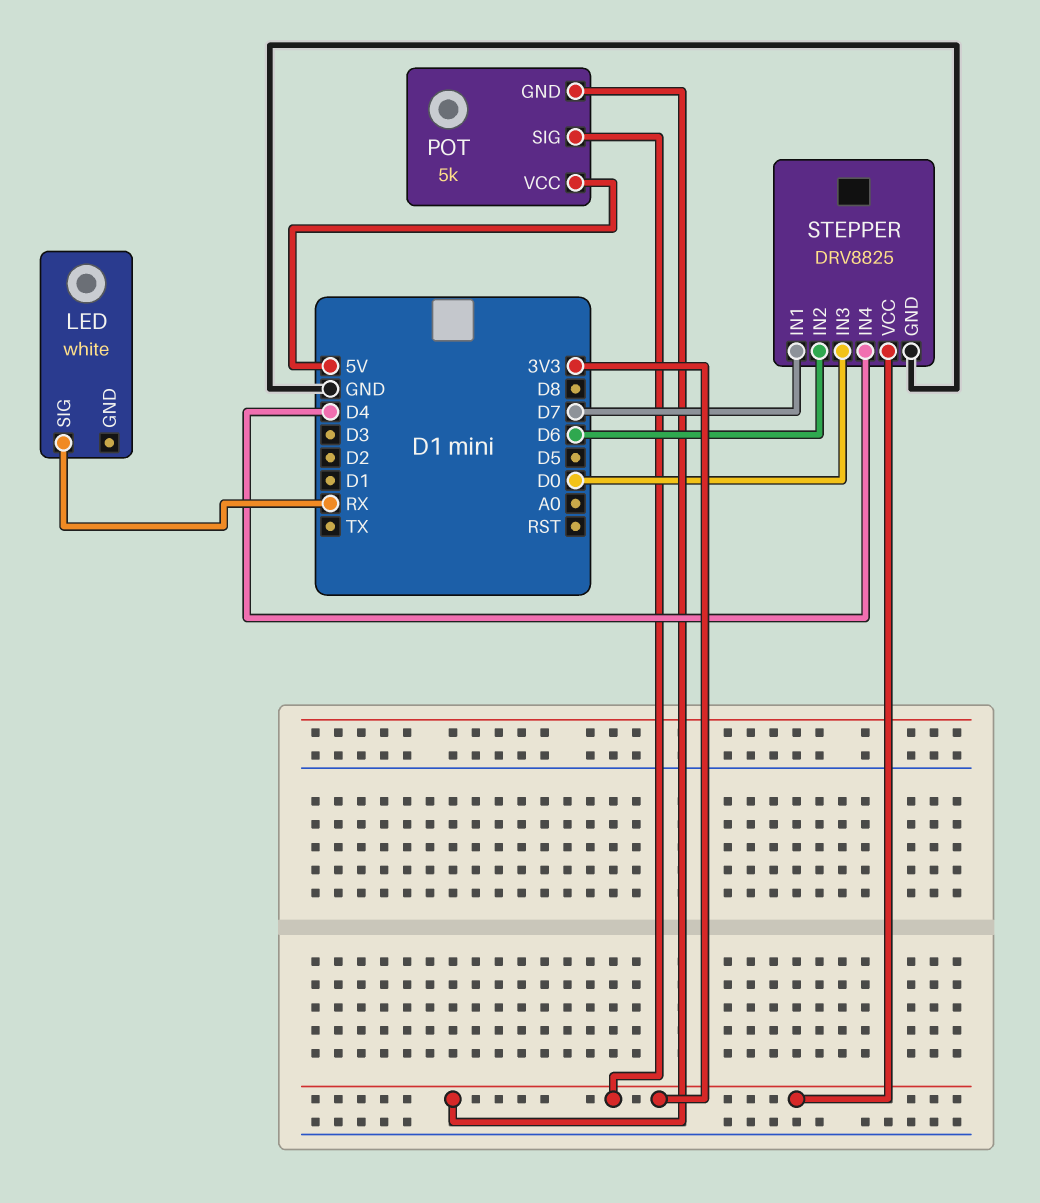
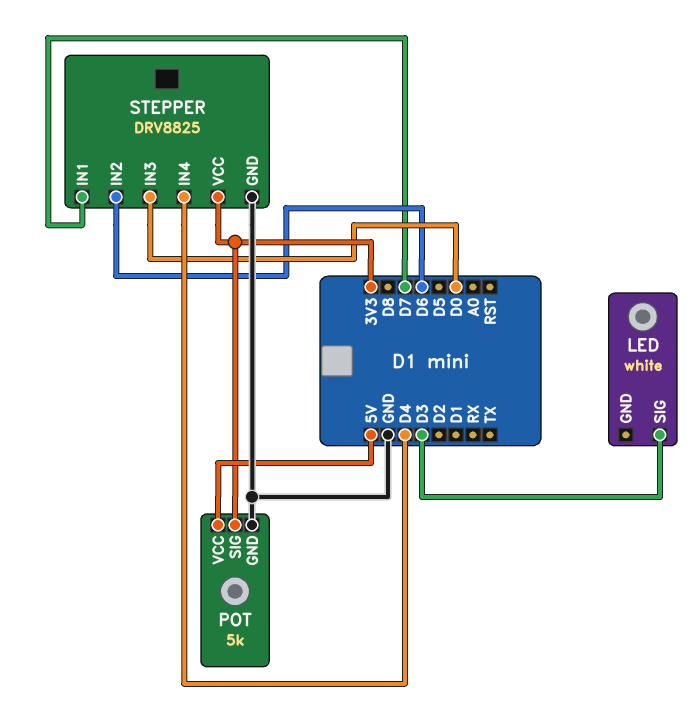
LED pin SIG: RX -> D3
POT pin GND: 3V3 -> GND

